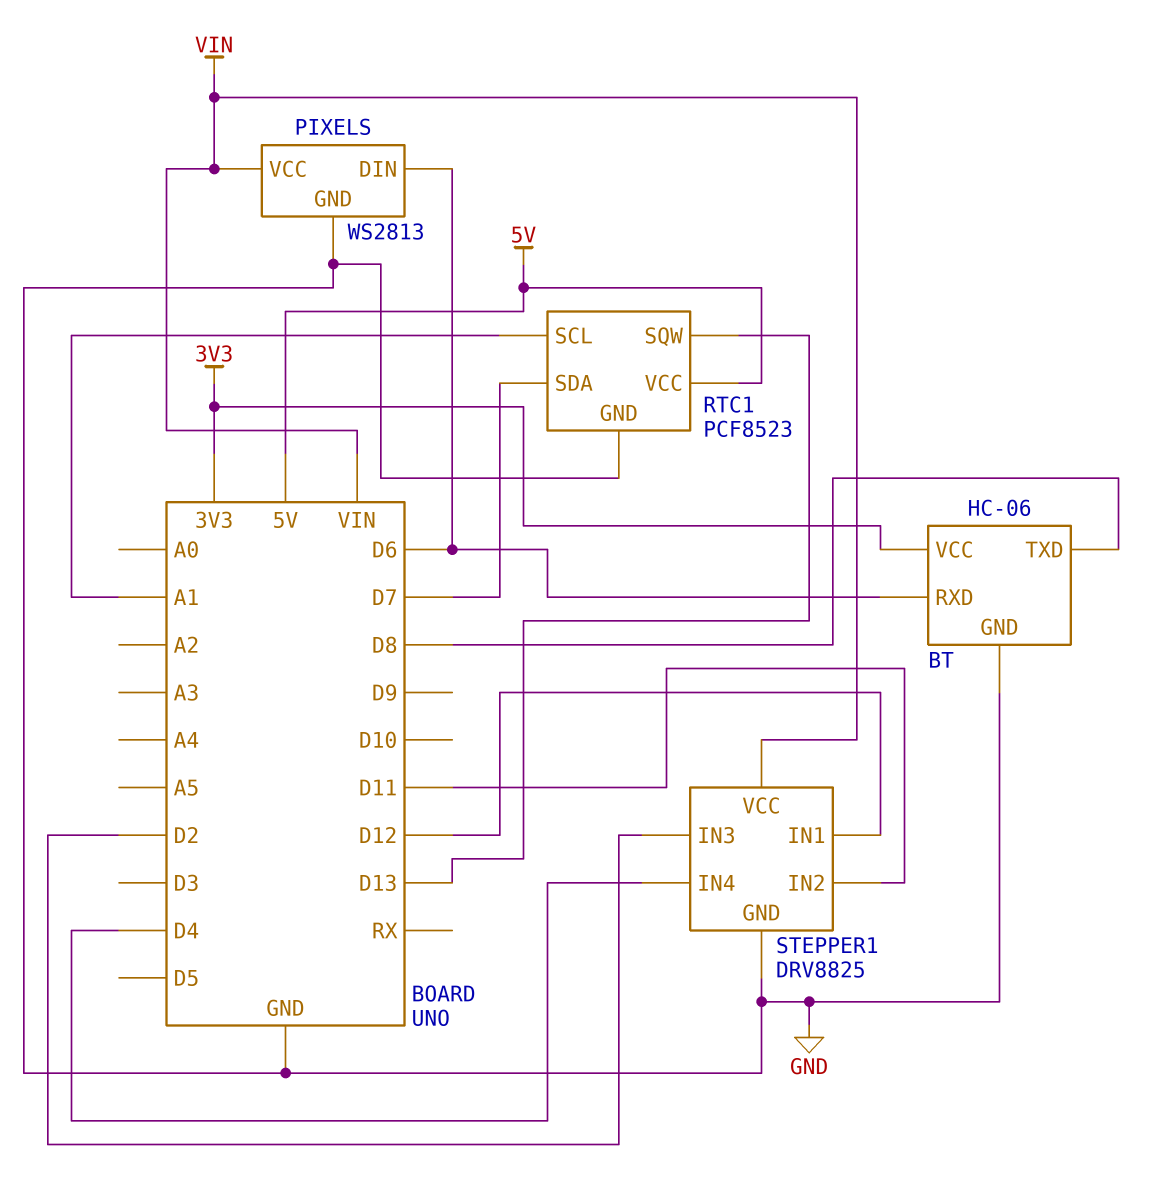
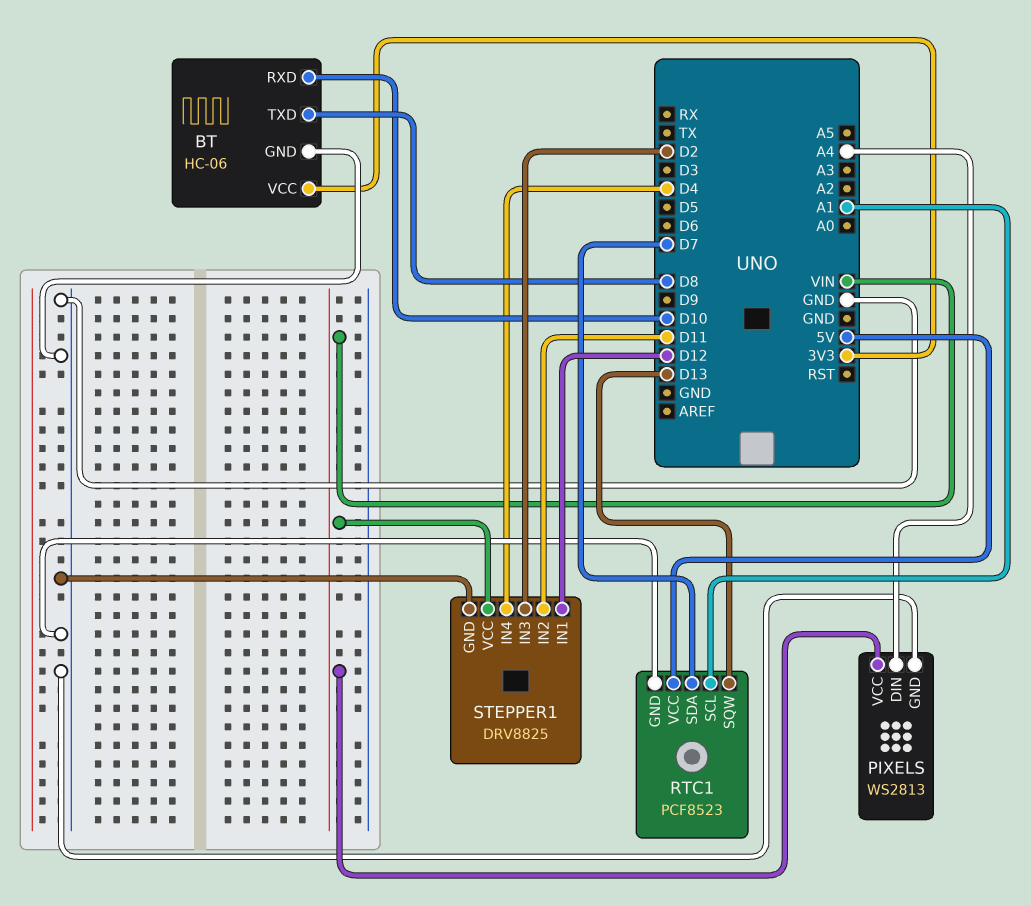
BT pin RXD: D6 -> D10
PIXELS pin DIN: D6 -> A4

